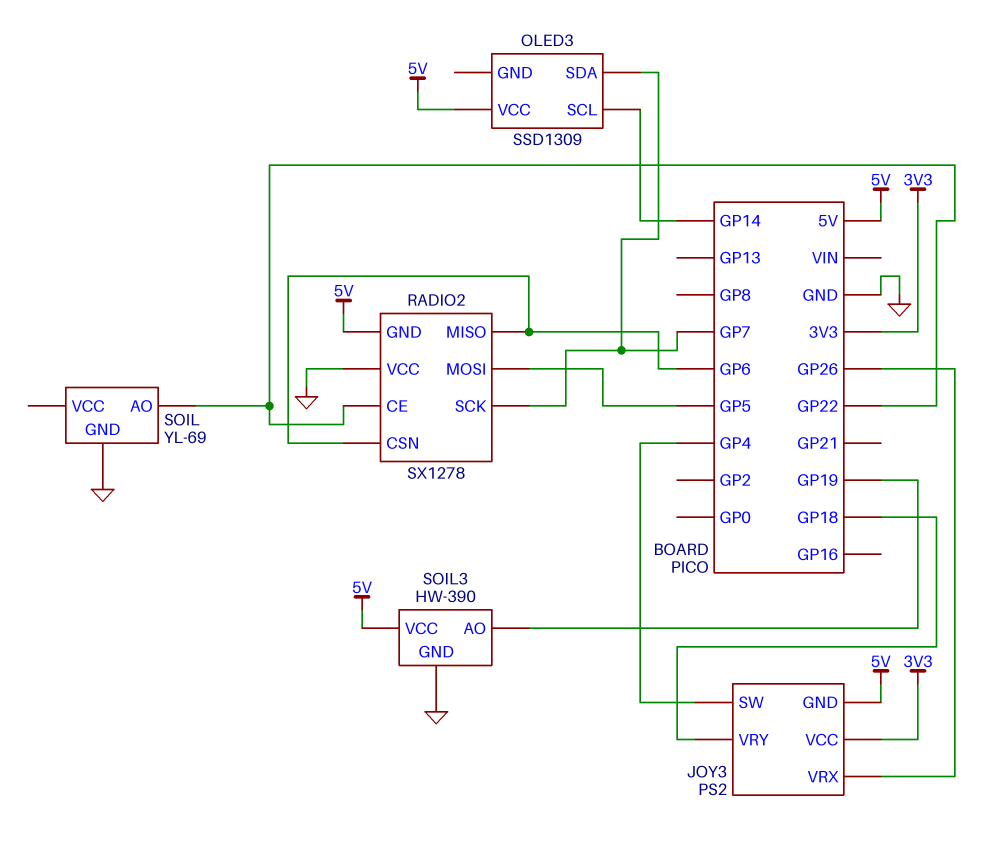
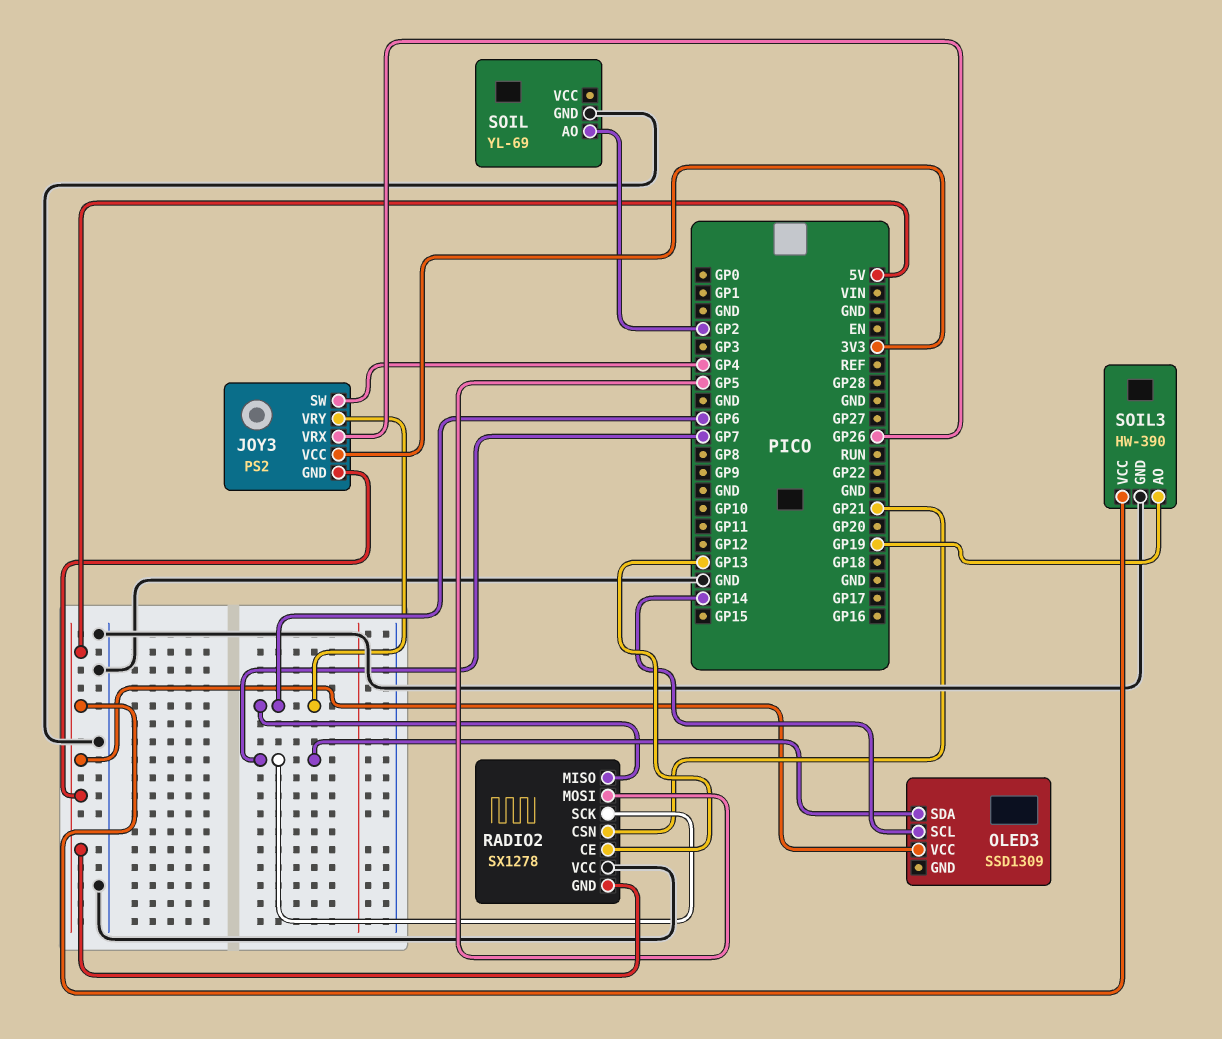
JOY3 pin VRY: GP18 -> GP6
RADIO2 pin CE: GP22 -> GP13
RADIO2 pin CSN: GP6 -> GP21
SOIL pin AO: GP22 -> GP2

